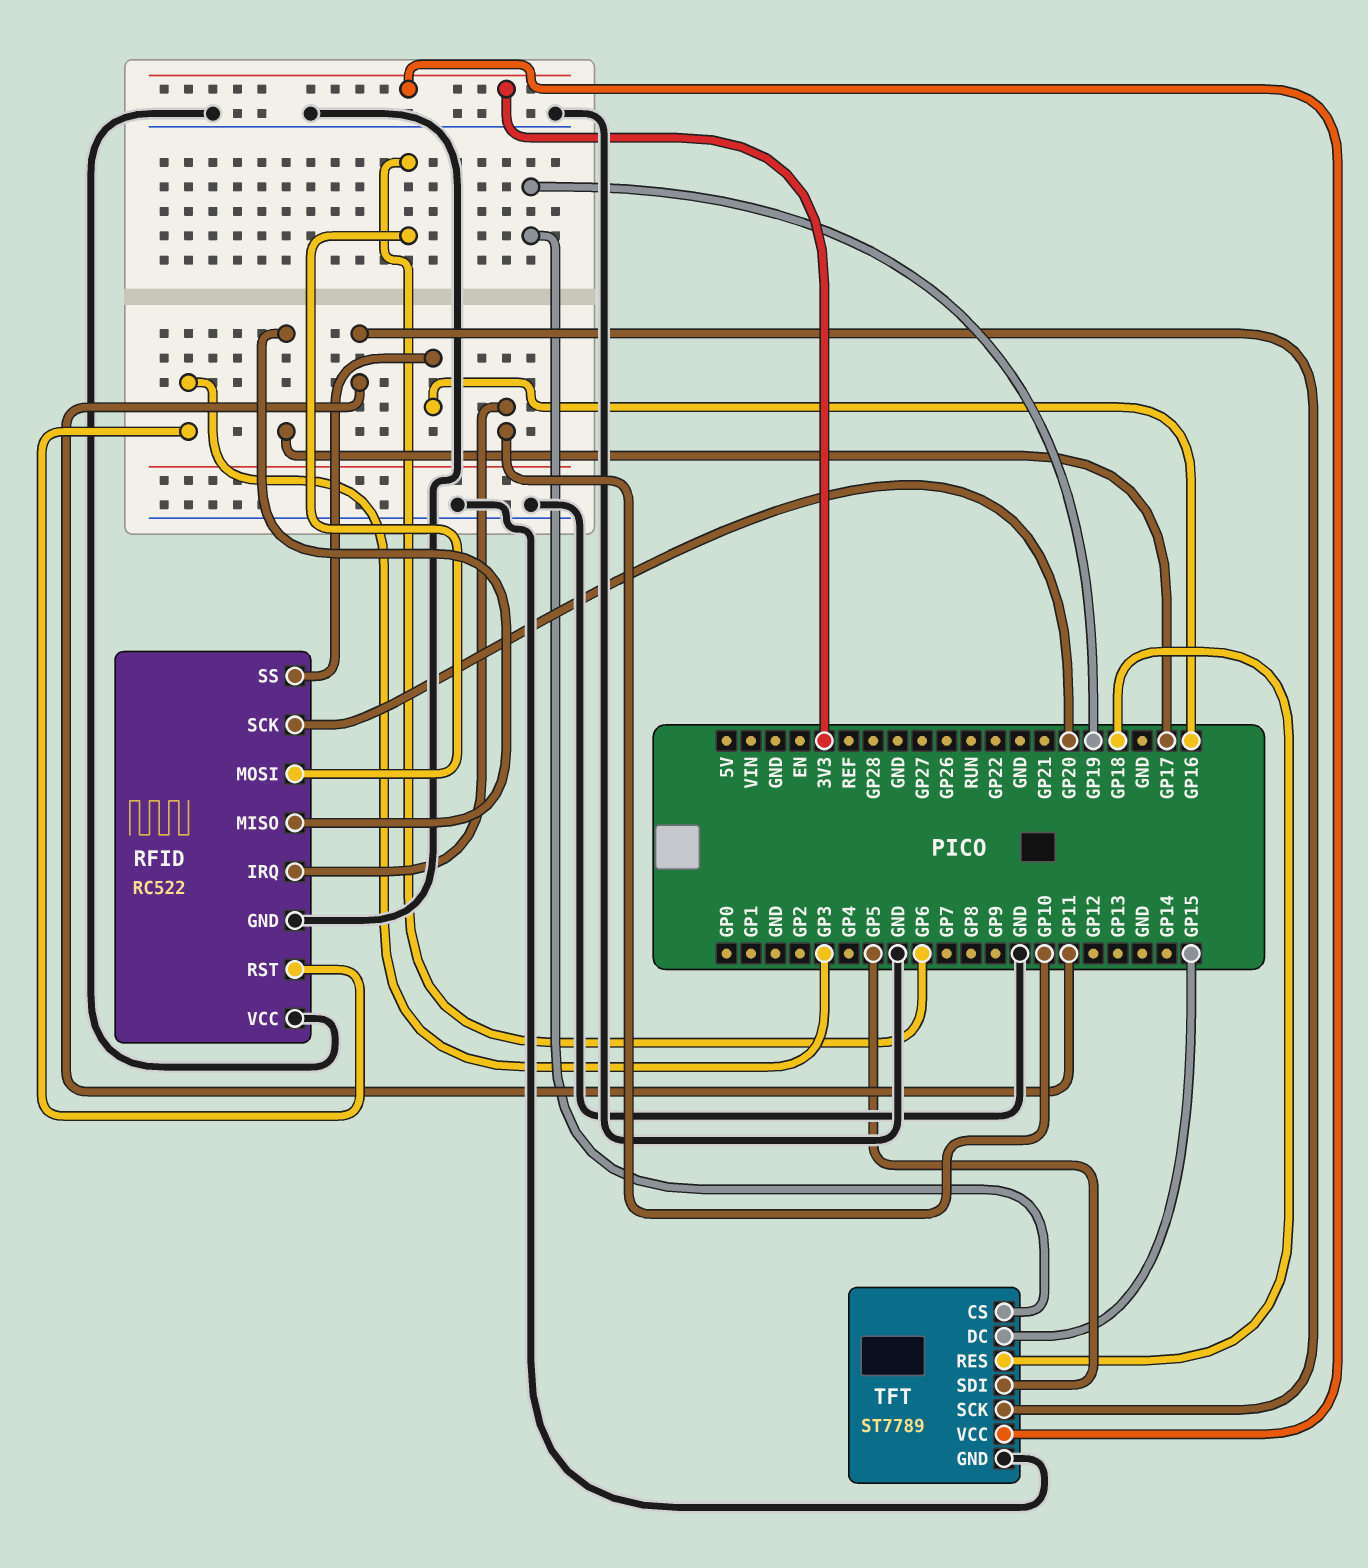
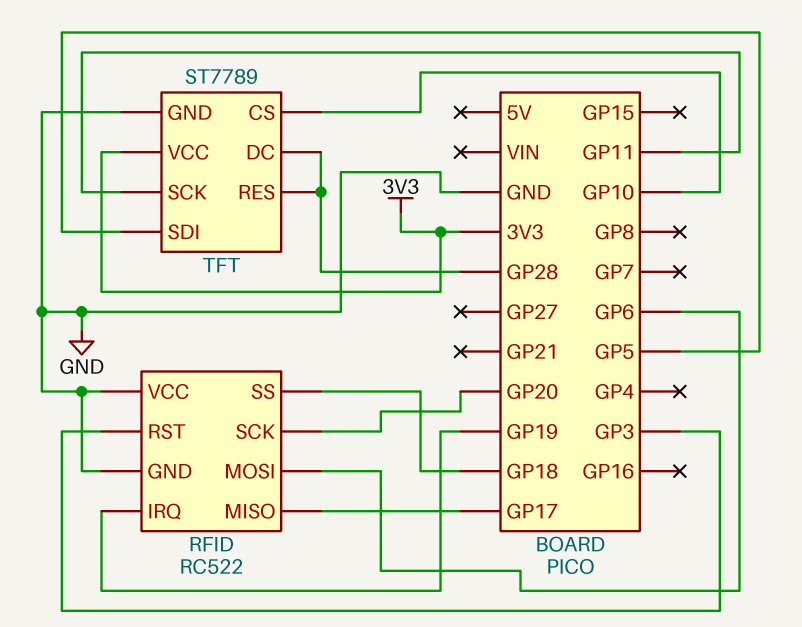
RFID pin IRQ: GP10 -> GP19
RFID pin SS: GP16 -> GP18
TFT pin CS: GP19 -> GP10
TFT pin DC: GP15 -> GP28
TFT pin RES: GP18 -> GP28

